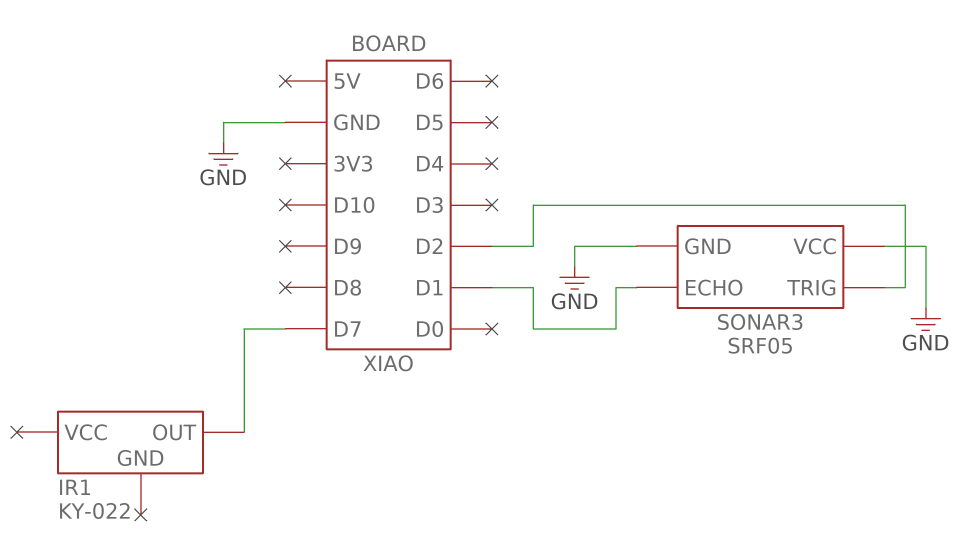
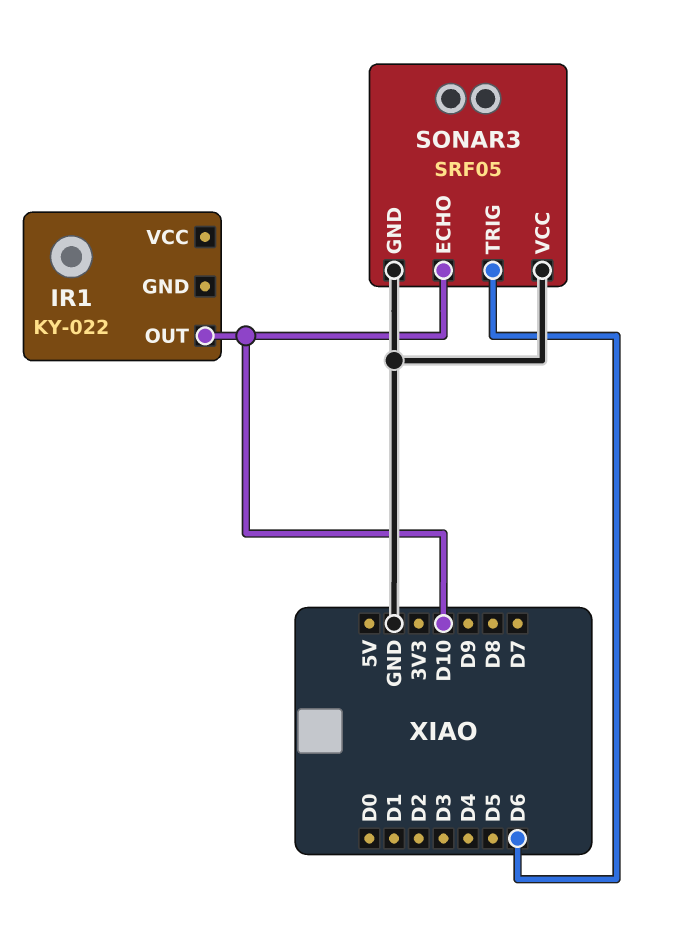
IR1 pin OUT: D7 -> D10
SONAR3 pin ECHO: D1 -> D10
SONAR3 pin TRIG: D2 -> D6

